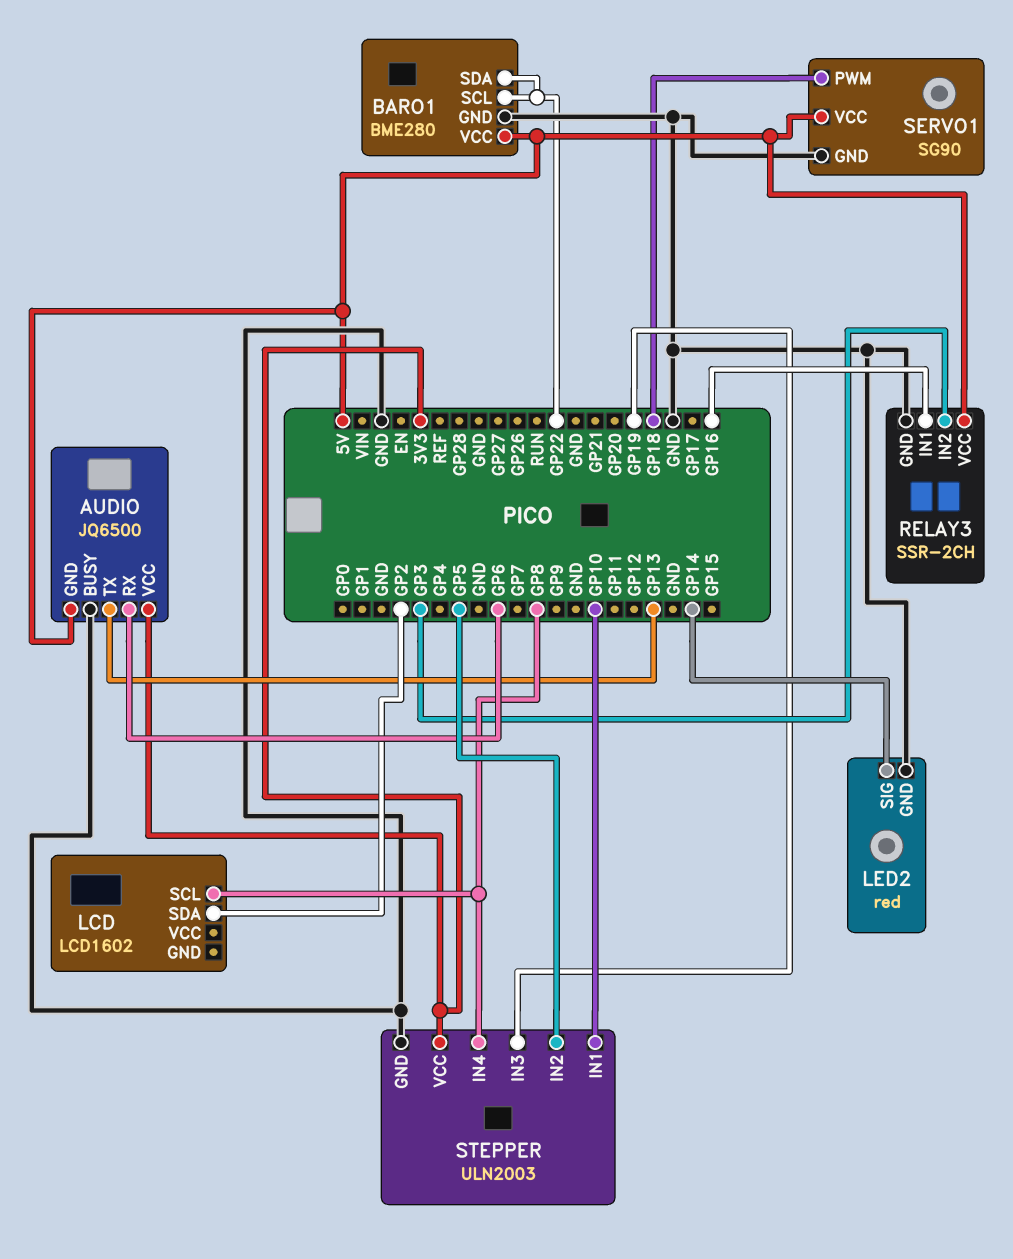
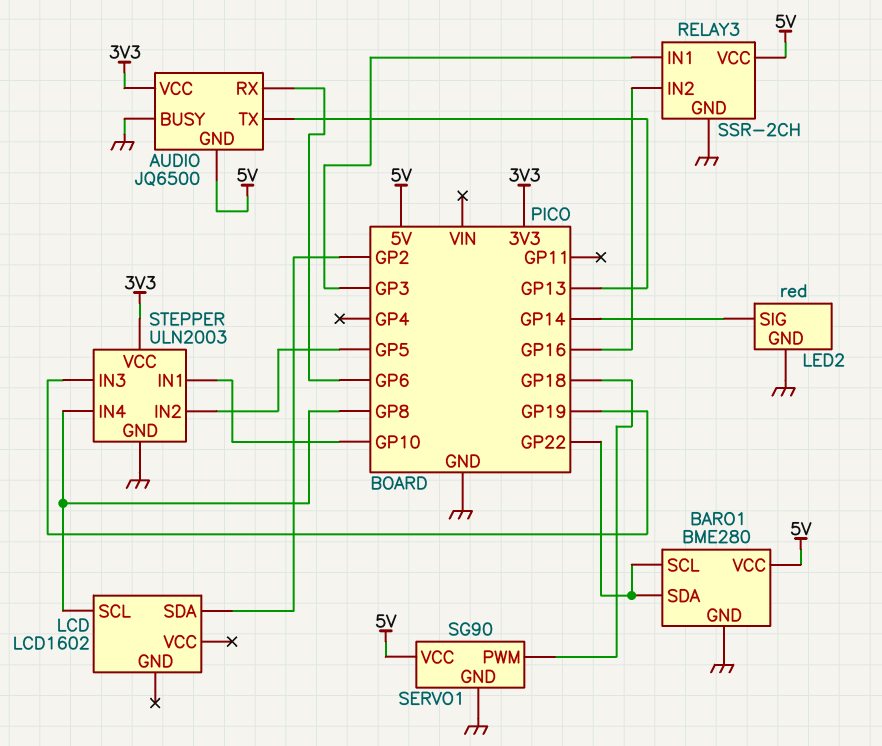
RELAY3 pin IN1: GP16 -> GP3
RELAY3 pin IN2: GP3 -> GP16

